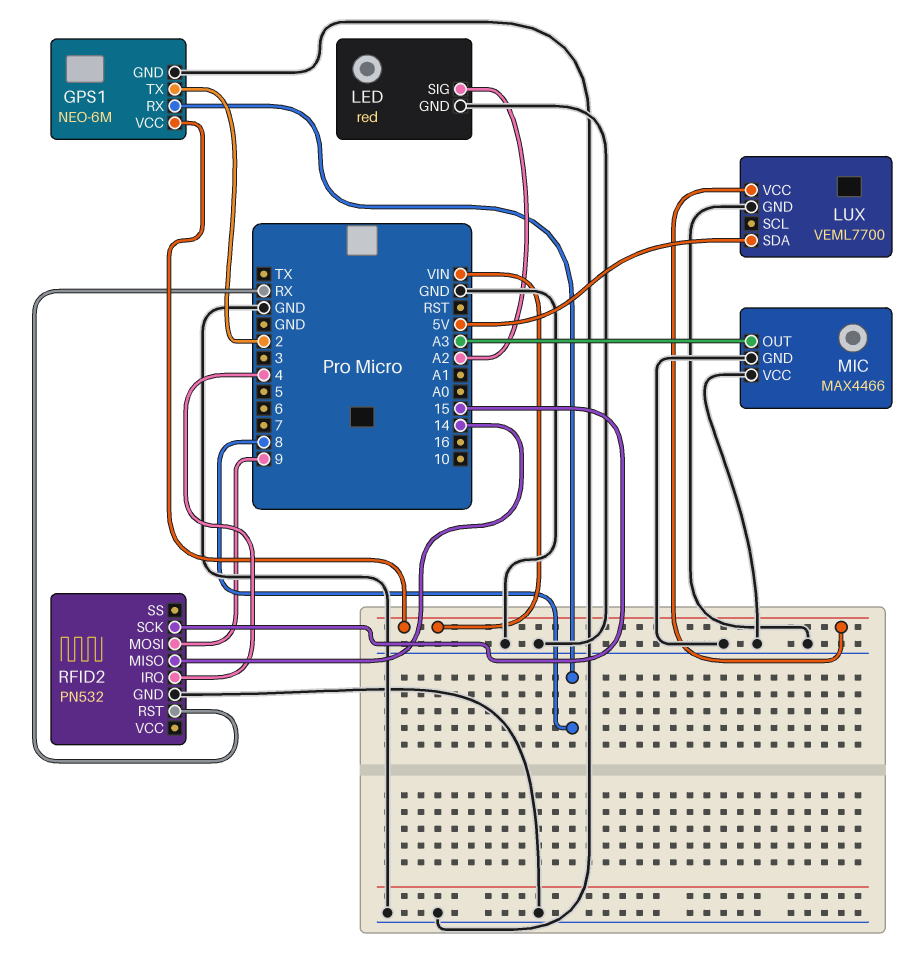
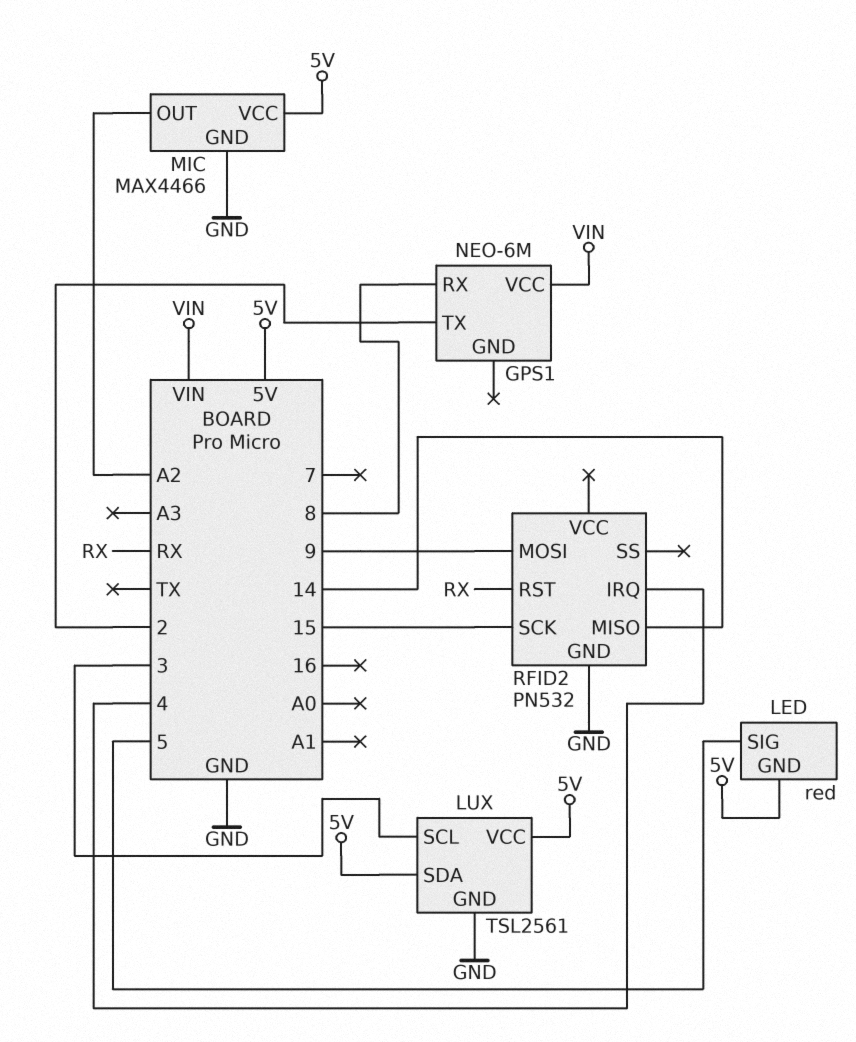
GPS1 pin GND: GND -> none
LED pin GND: GND -> 5V
LED pin SIG: A2 -> 5
LUX: VEML7700 -> TSL2561
LUX pin SCL: none -> 3
LUX pin VCC: VIN -> 5V
MIC pin OUT: A3 -> A2
MIC pin VCC: GND -> 5V

